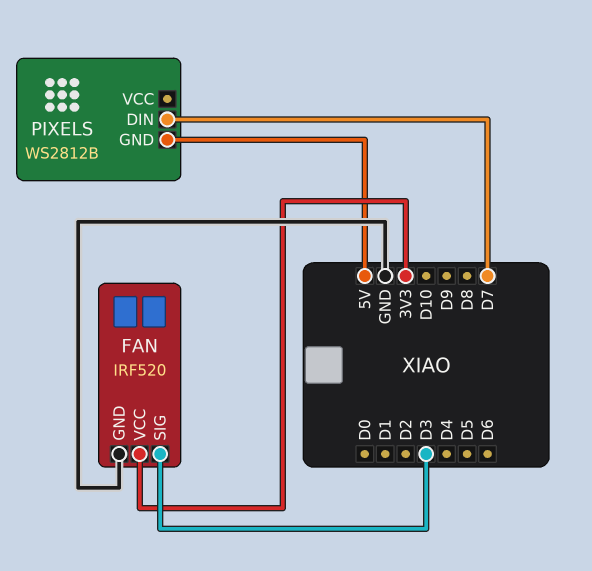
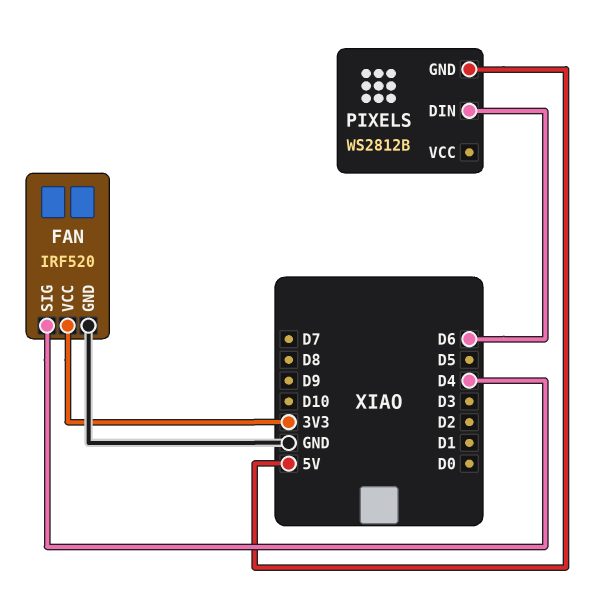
FAN pin SIG: D3 -> D4
PIXELS pin DIN: D7 -> D6

